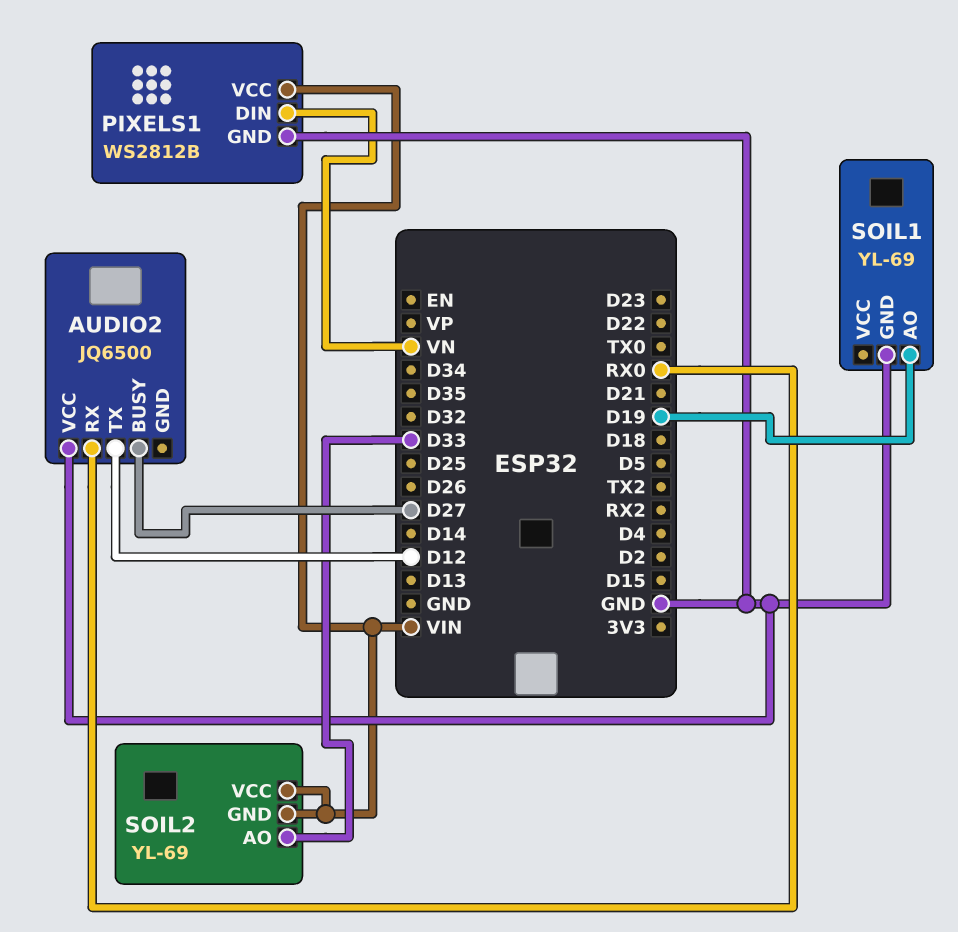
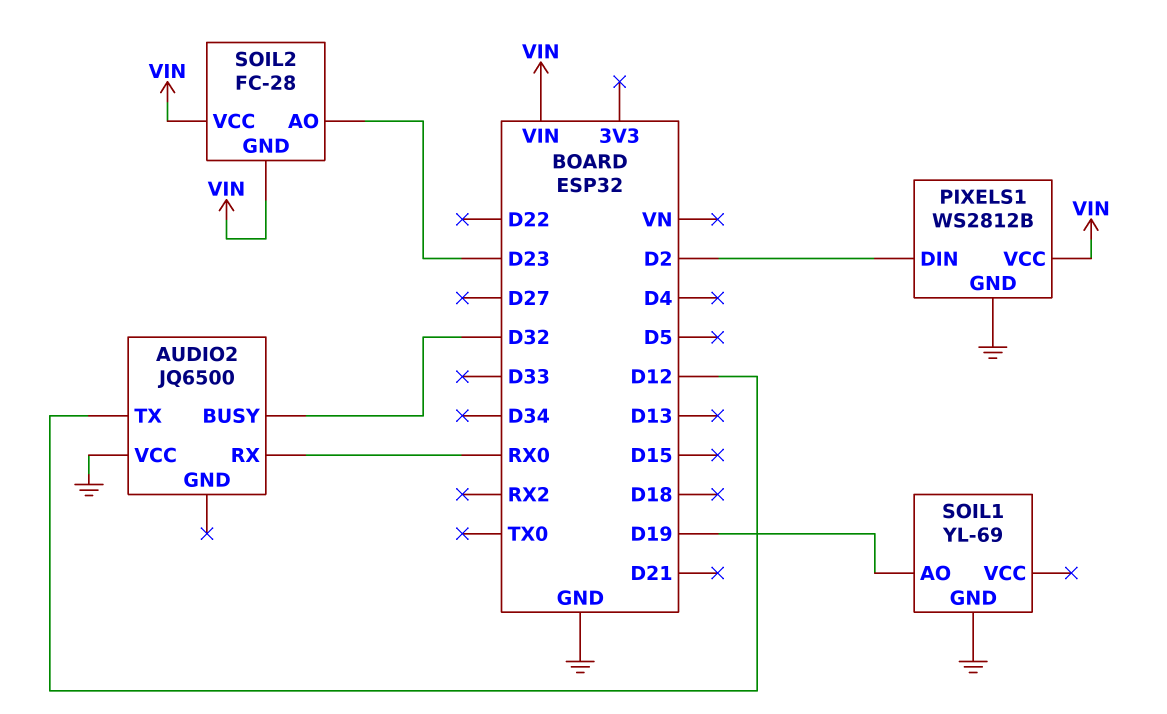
AUDIO2 pin BUSY: D27 -> D32
PIXELS1 pin DIN: VN -> D2
SOIL2: YL-69 -> FC-28
SOIL2 pin AO: D33 -> D23

